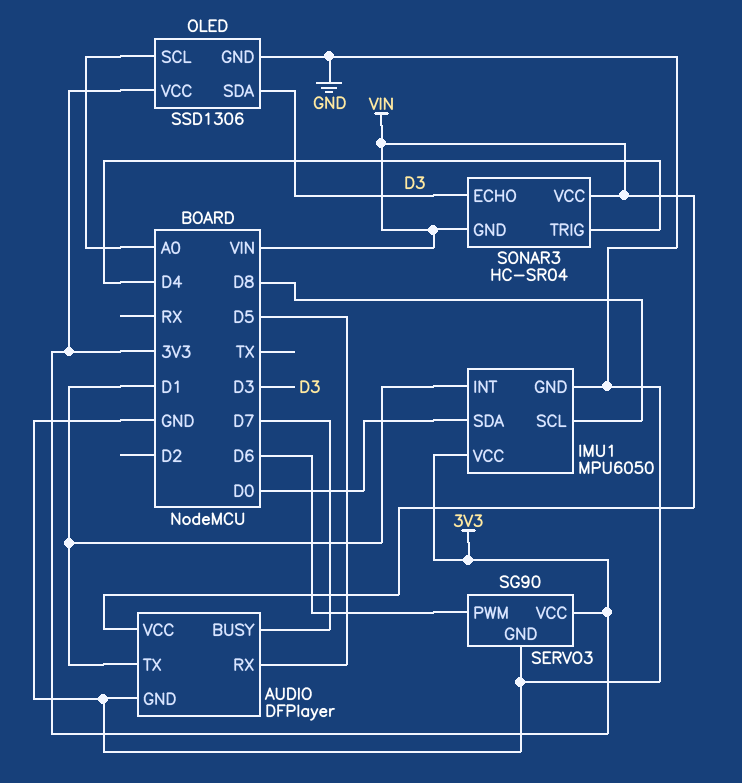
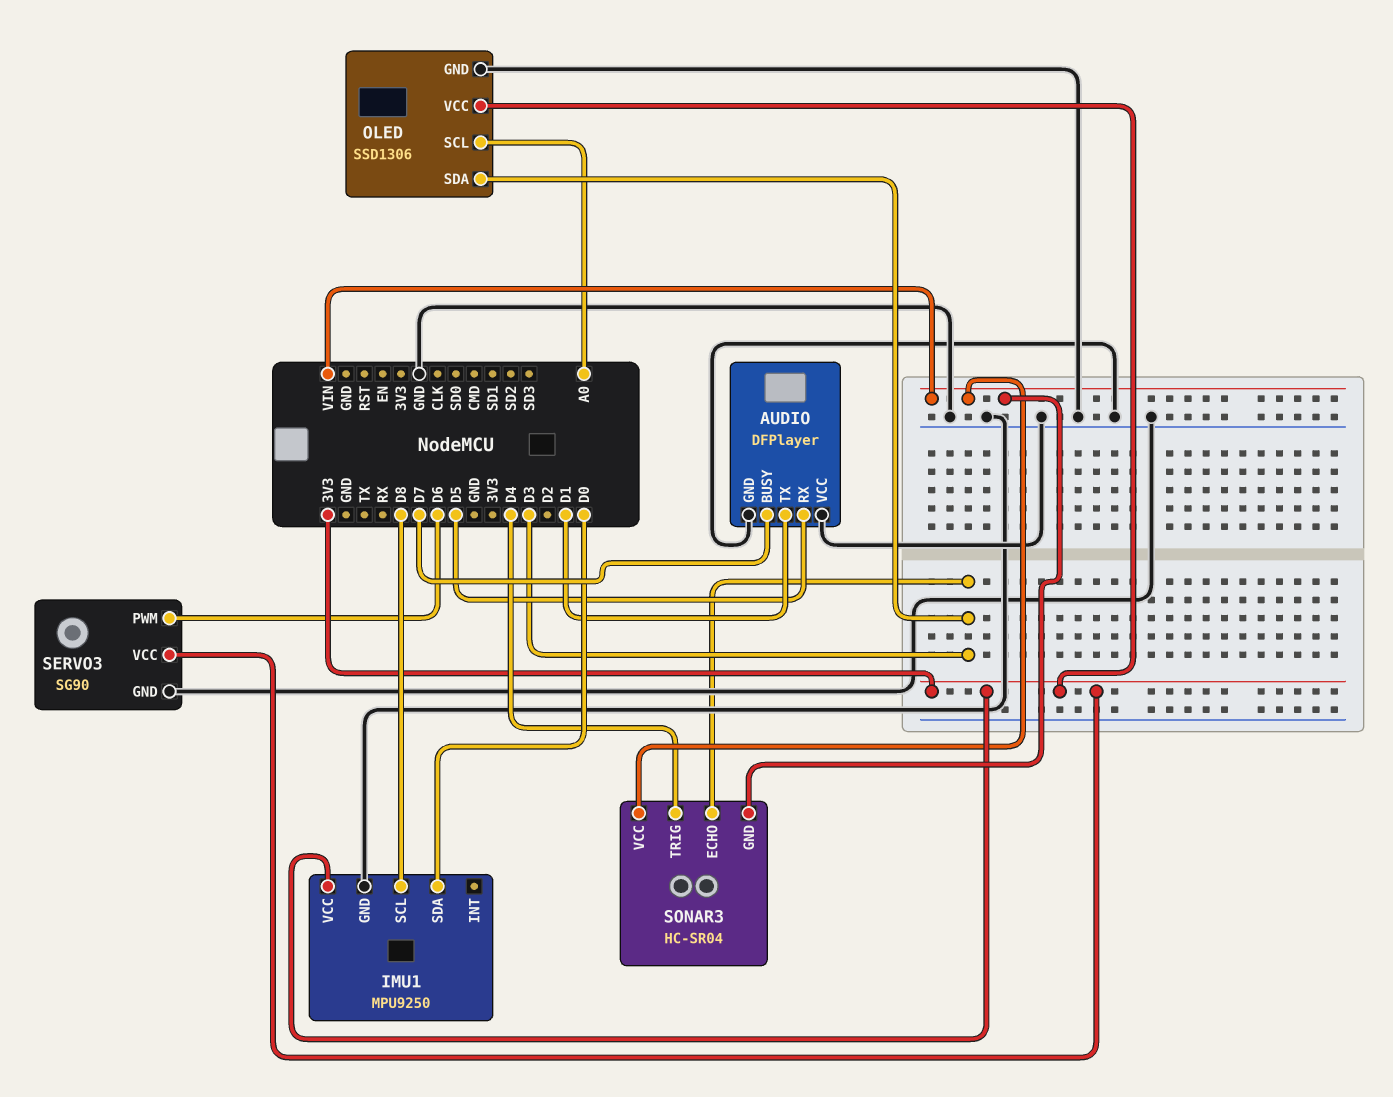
AUDIO pin VCC: VIN -> GND
IMU1: MPU6050 -> MPU9250
IMU1 pin INT: D1 -> none

